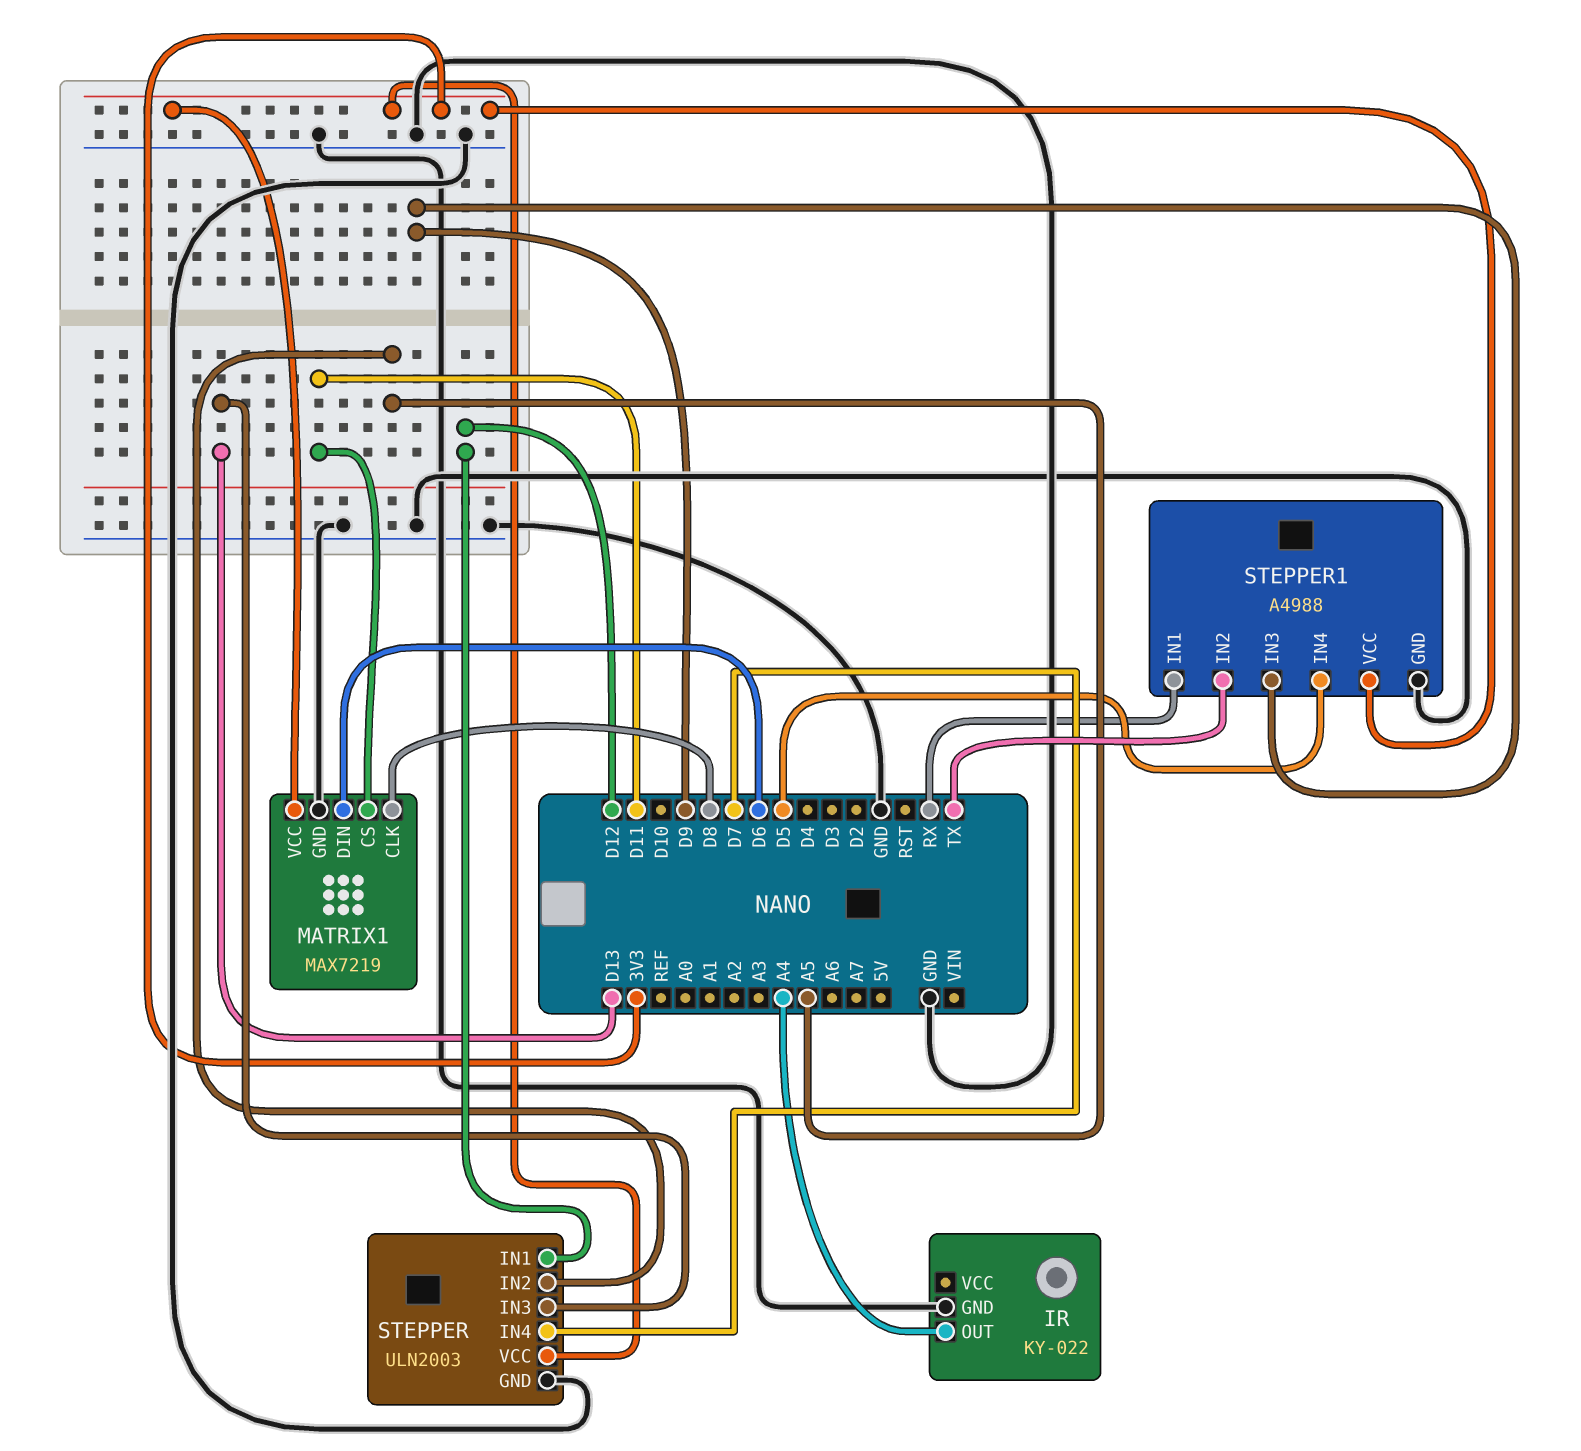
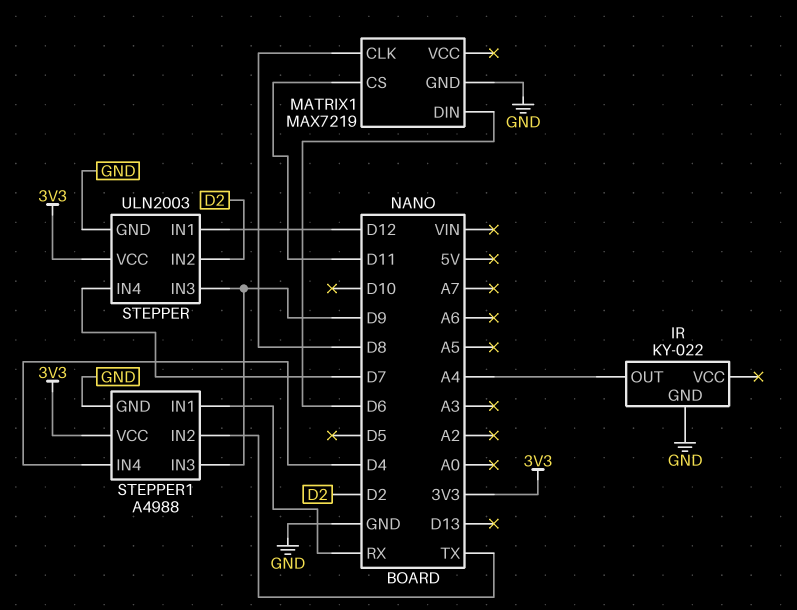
MATRIX1 pin VCC: 3V3 -> none
STEPPER pin IN2: A5 -> D2
STEPPER pin IN3: D13 -> D9
STEPPER1 pin IN4: D5 -> D4

